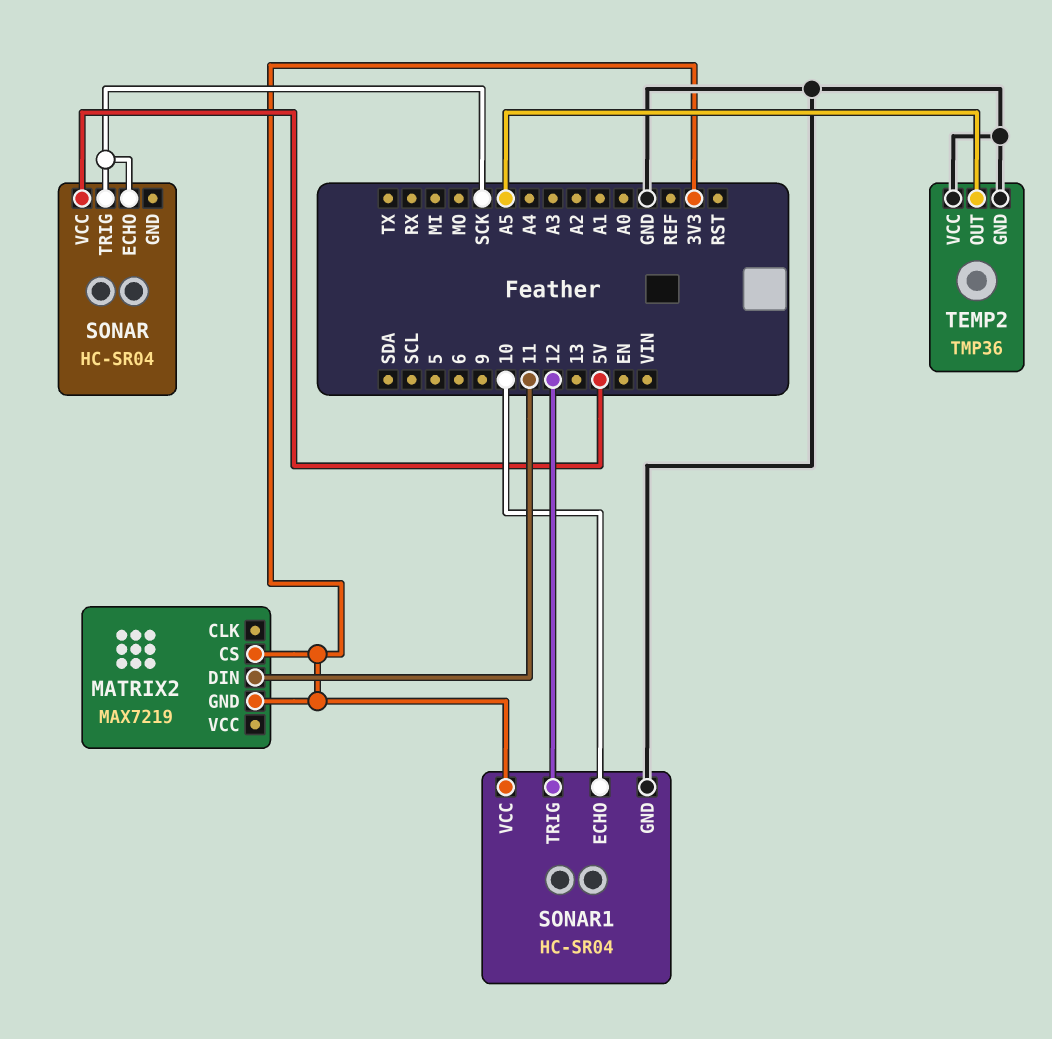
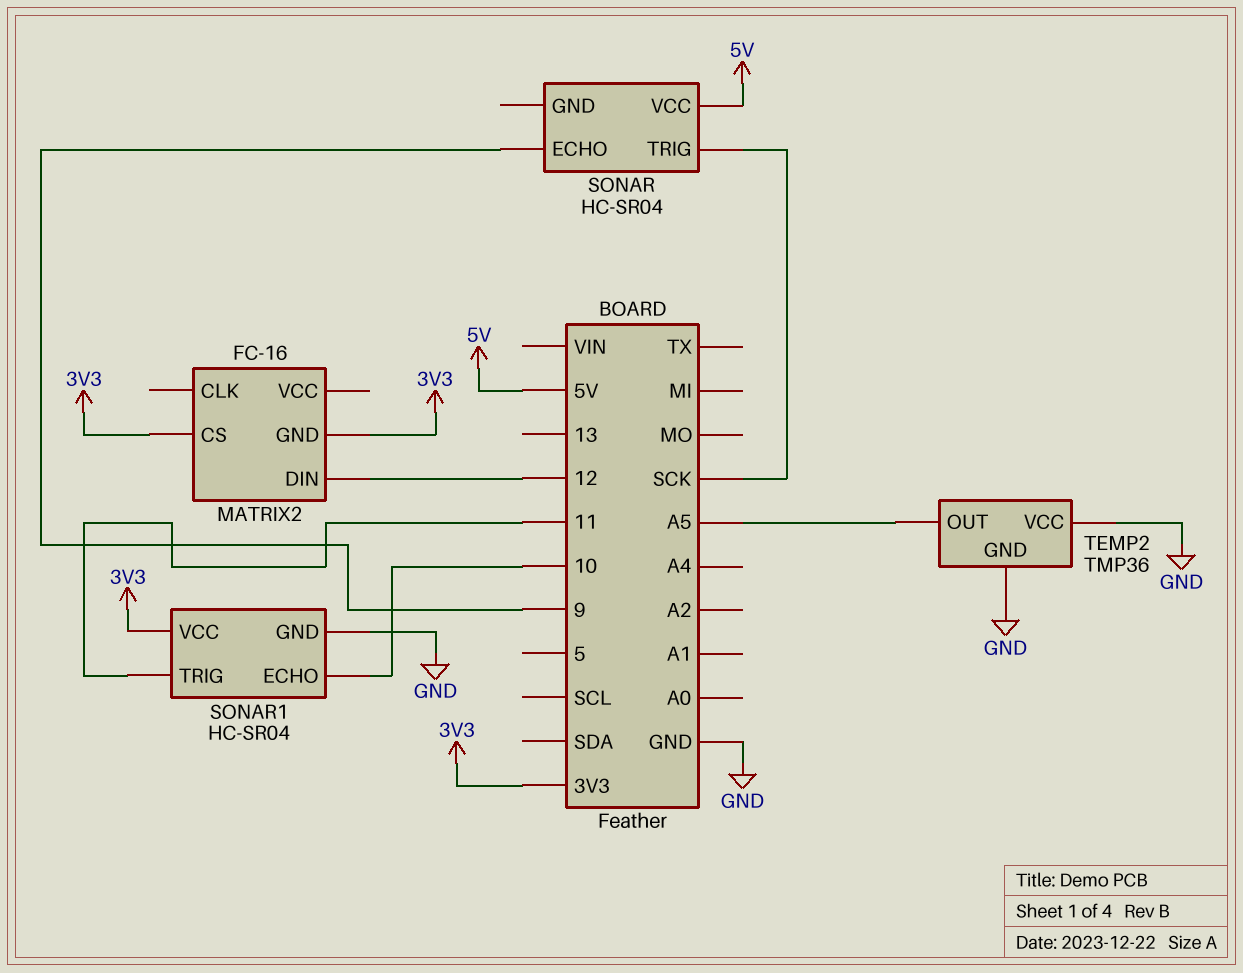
MATRIX2: MAX7219 -> FC-16
MATRIX2 pin DIN: 11 -> 12
SONAR pin ECHO: SCK -> 9
SONAR1 pin TRIG: 12 -> 11

